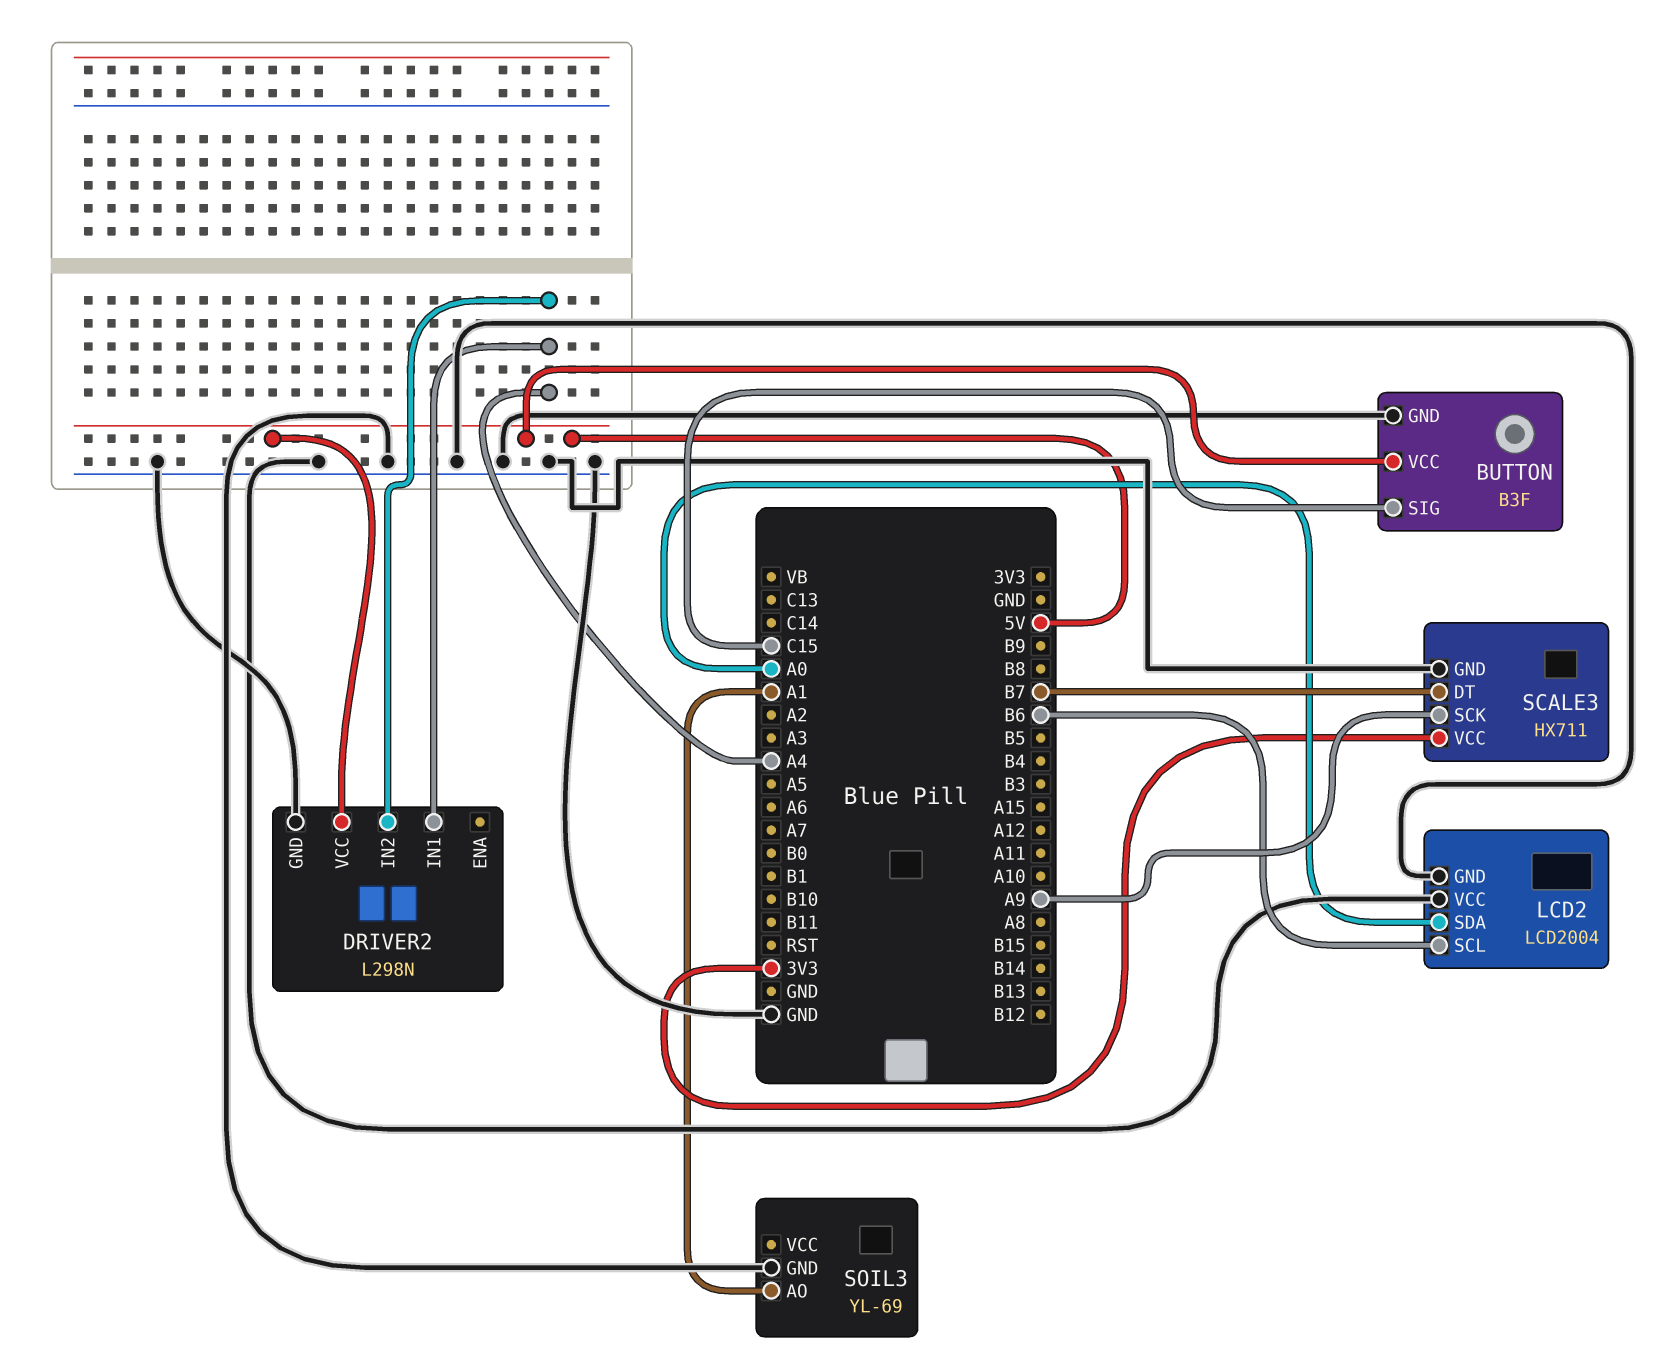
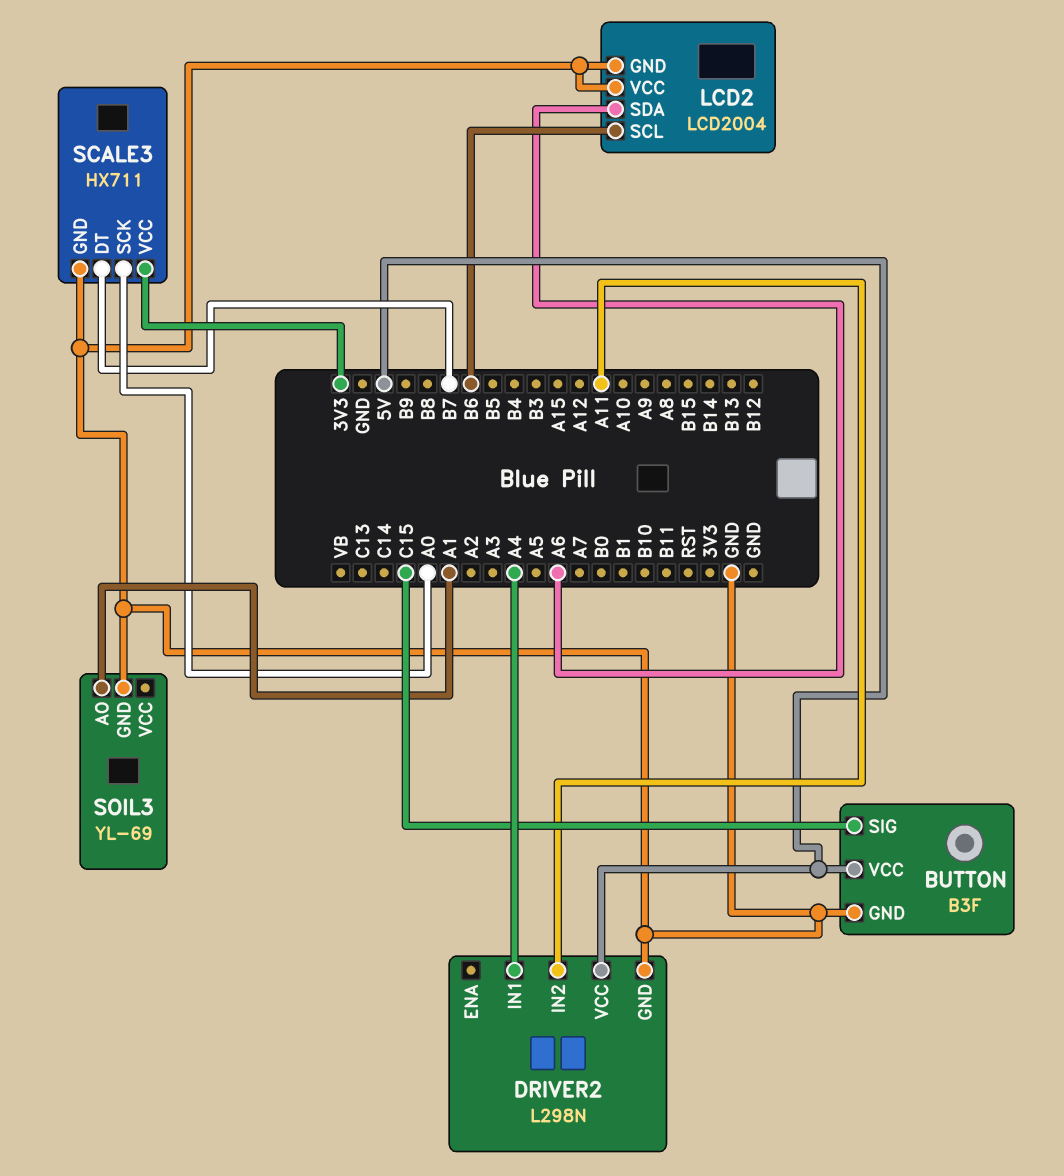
DRIVER2 pin IN2: A4 -> A11
LCD2 pin SDA: A0 -> A6
SCALE3 pin SCK: A9 -> A0

